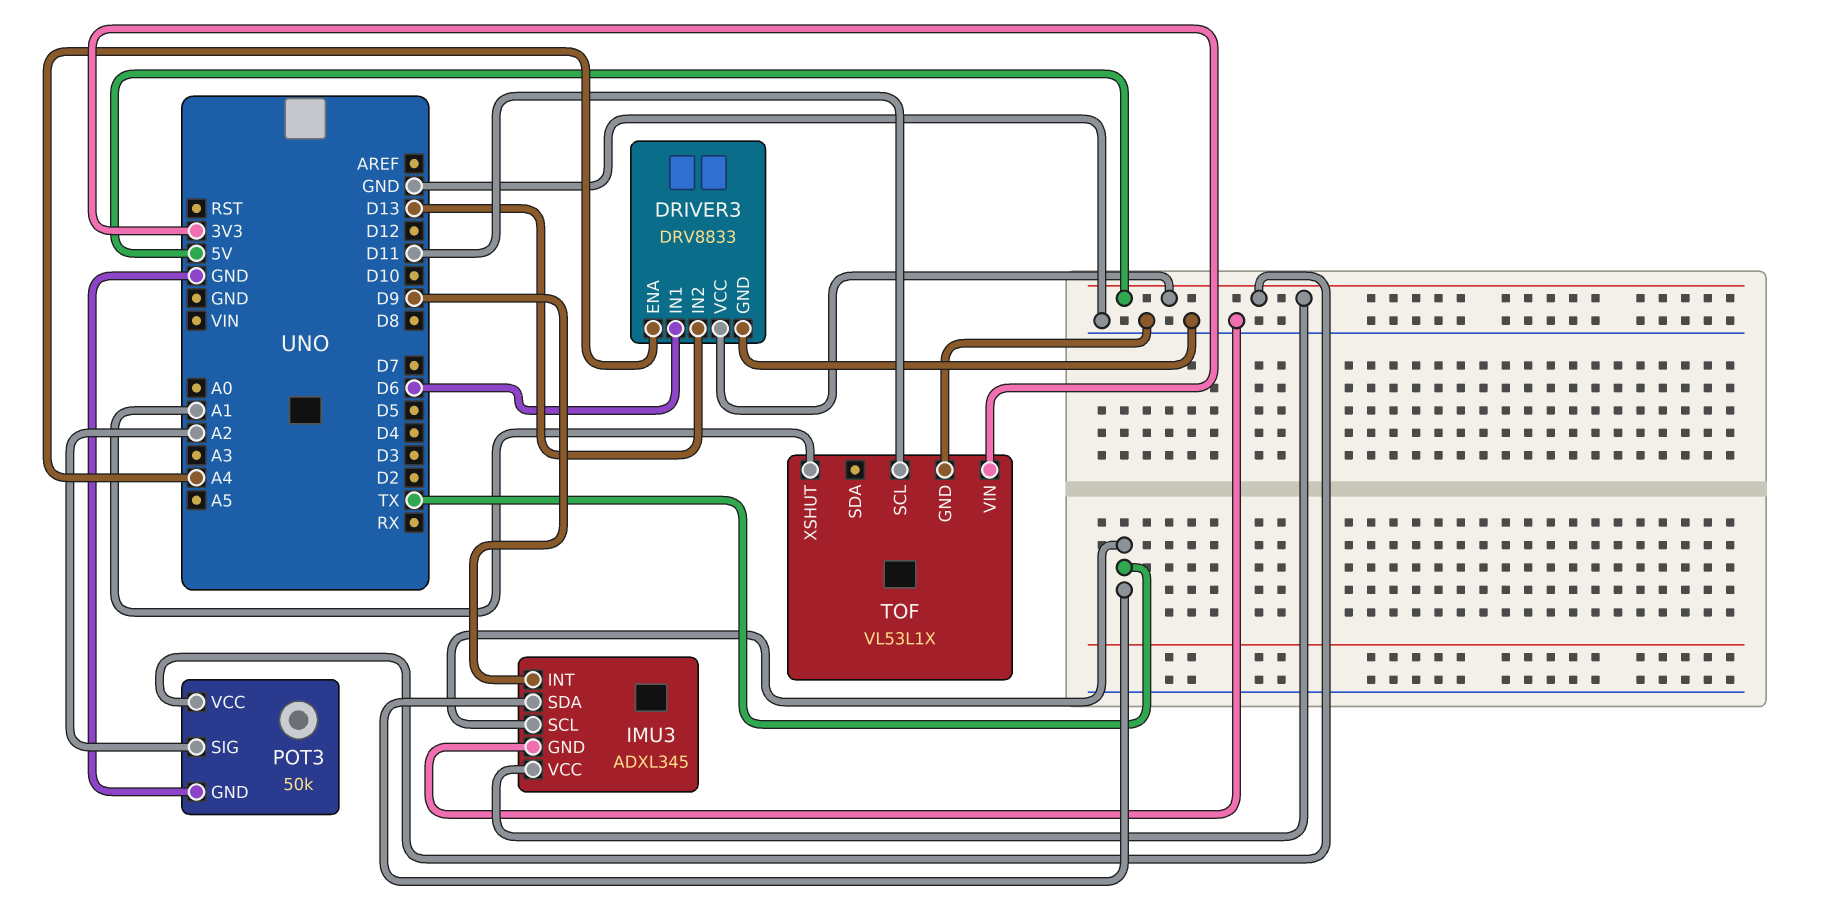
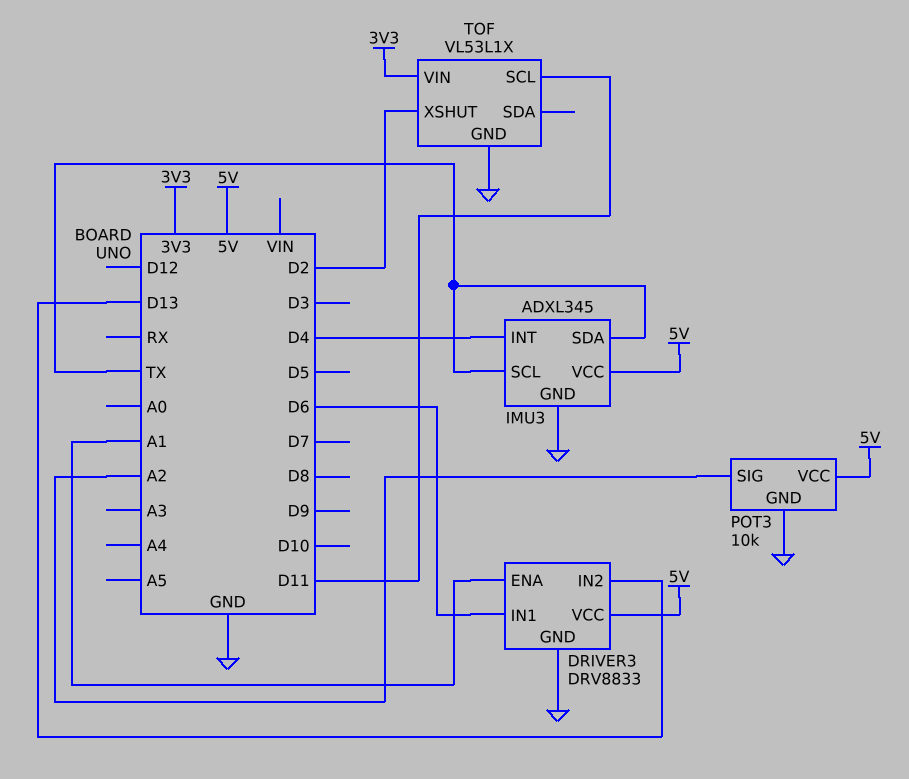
DRIVER3 pin ENA: A4 -> A1
IMU3 pin INT: D9 -> D4
POT3: 50k -> 10k
TOF pin XSHUT: A1 -> D2

